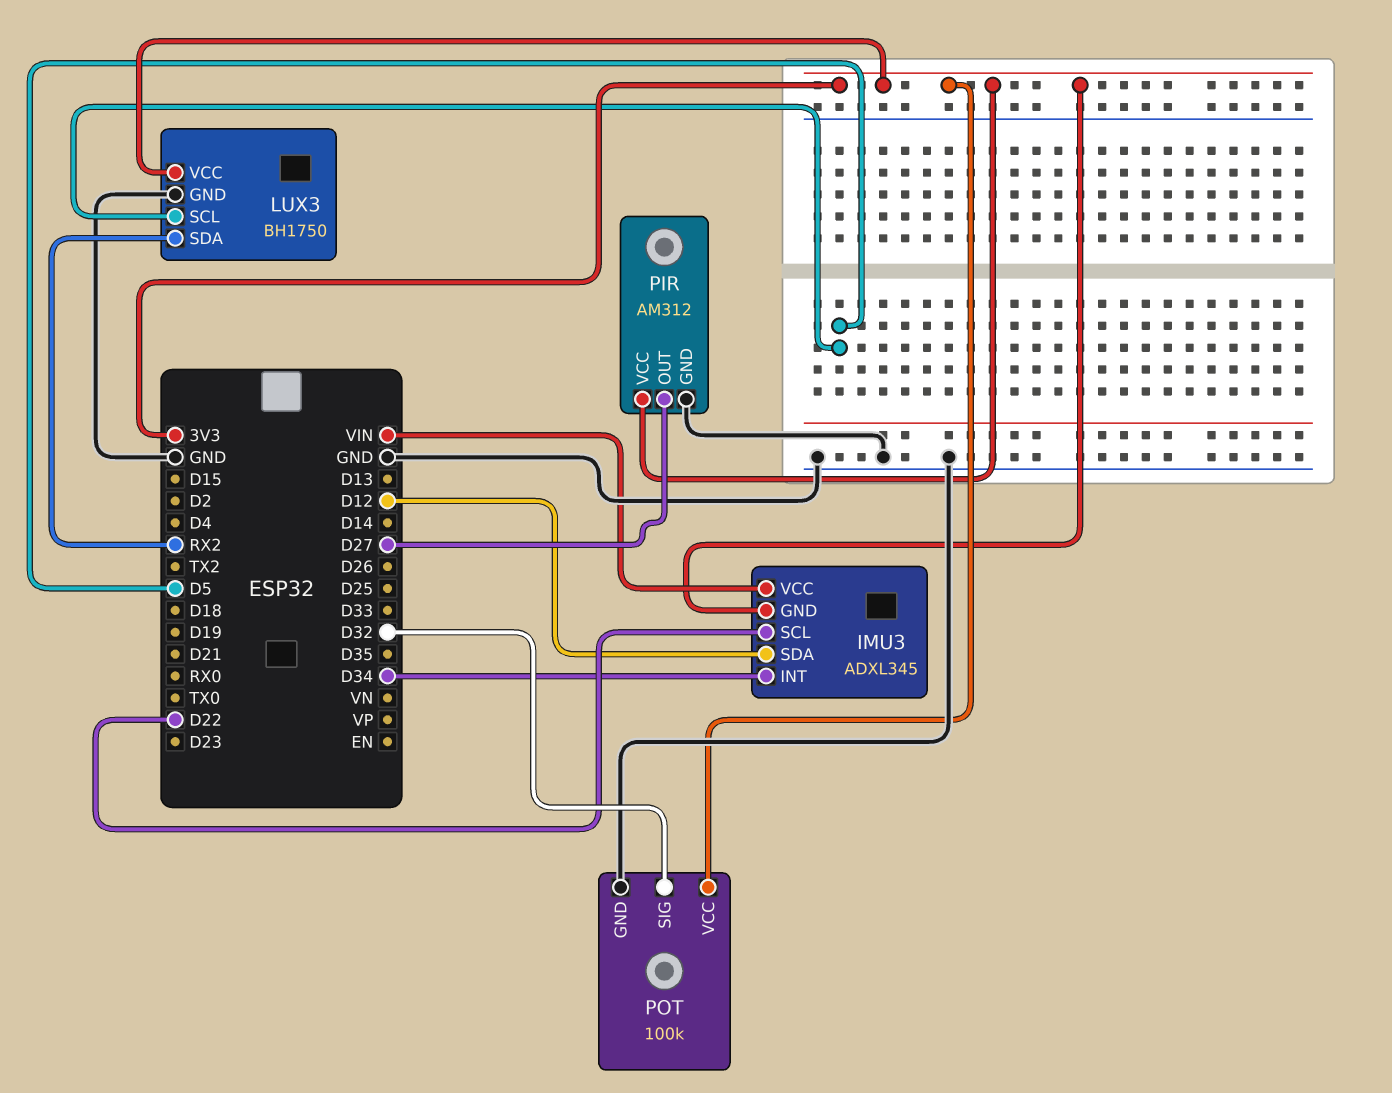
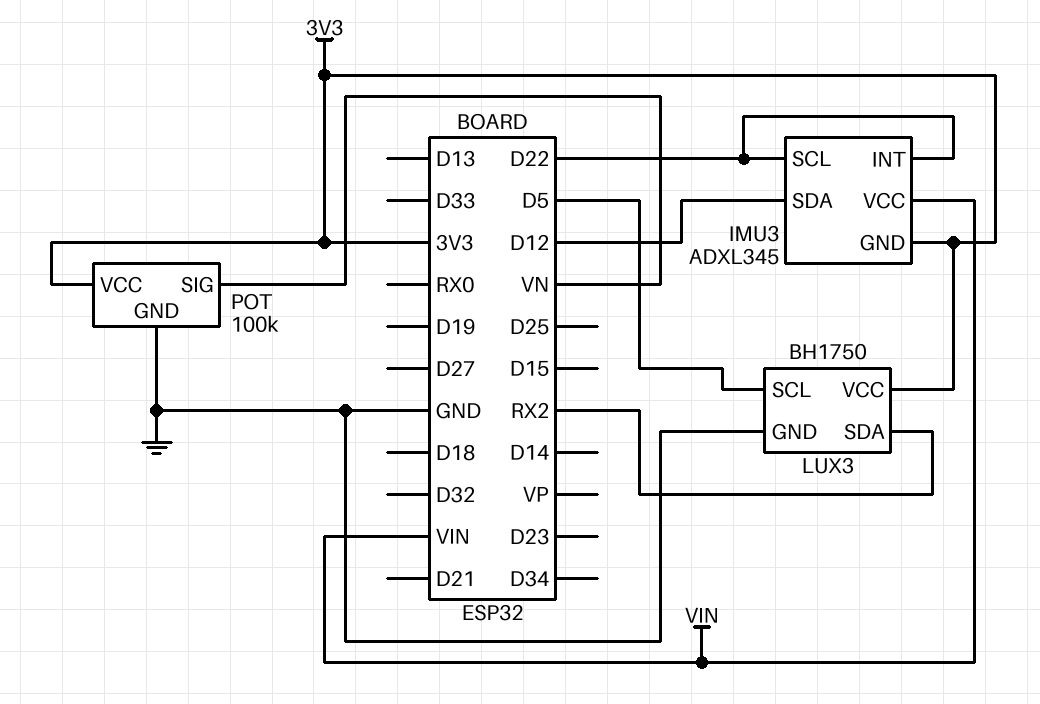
IMU3 pin INT: D34 -> D22
PIR: AM312 -> none
PIR pin GND: GND -> none
PIR pin OUT: D27 -> none
PIR pin VCC: 3V3 -> none
POT pin SIG: D32 -> VN

